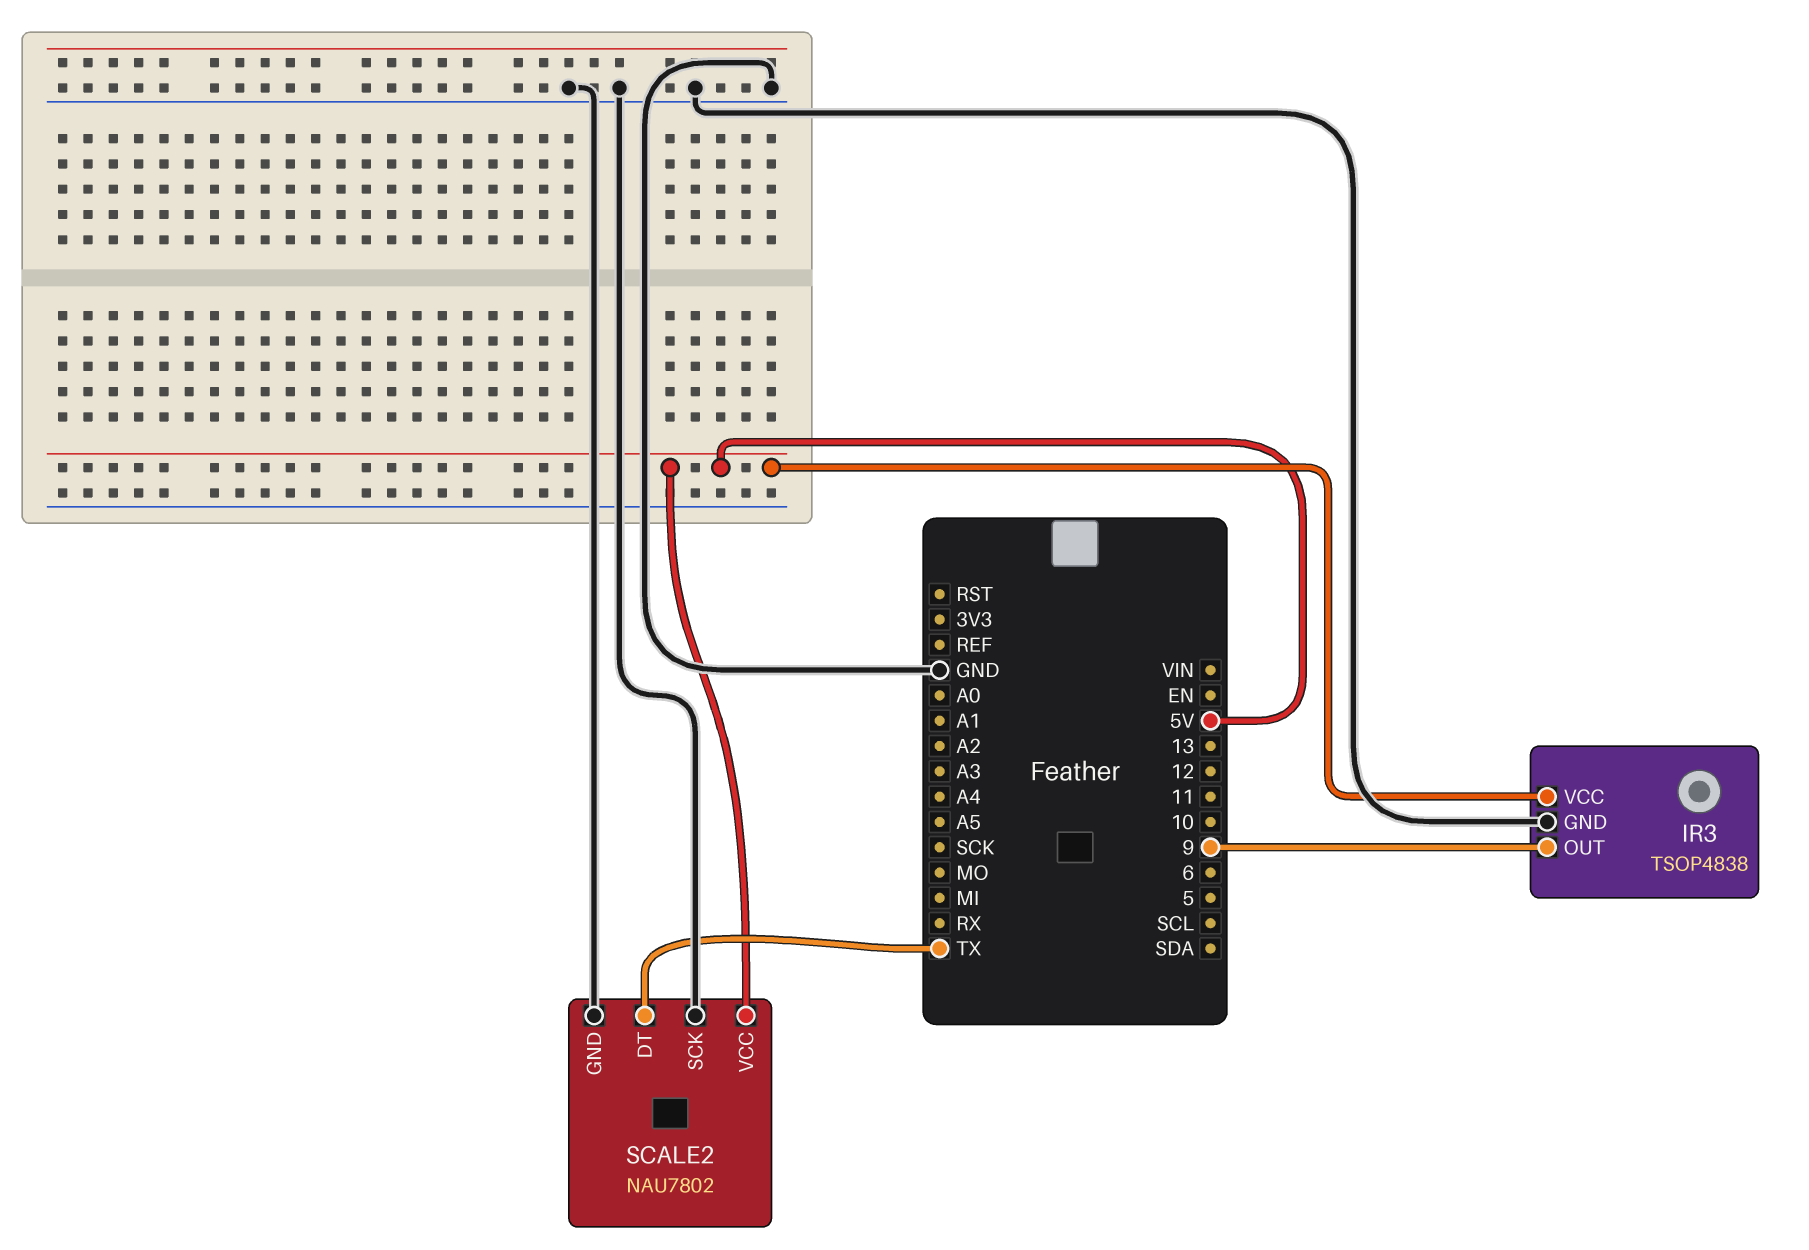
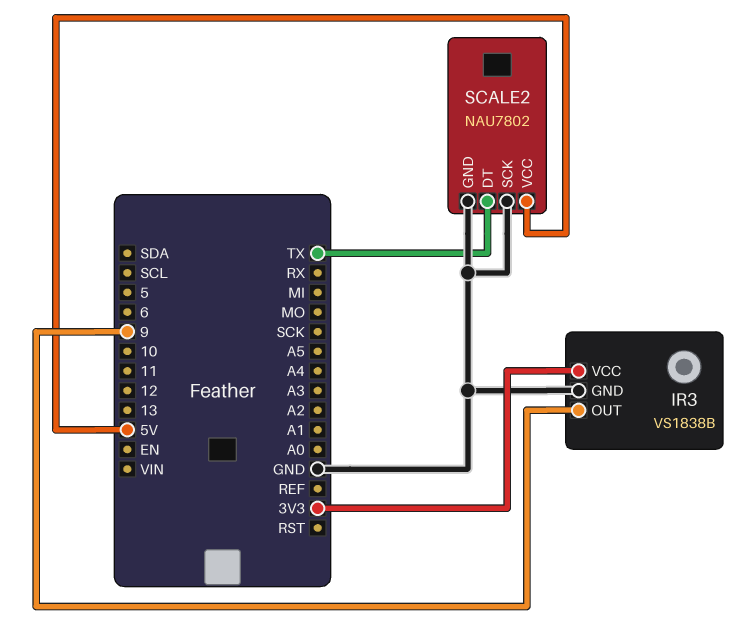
IR3: TSOP4838 -> VS1838B
IR3 pin VCC: 5V -> 3V3

